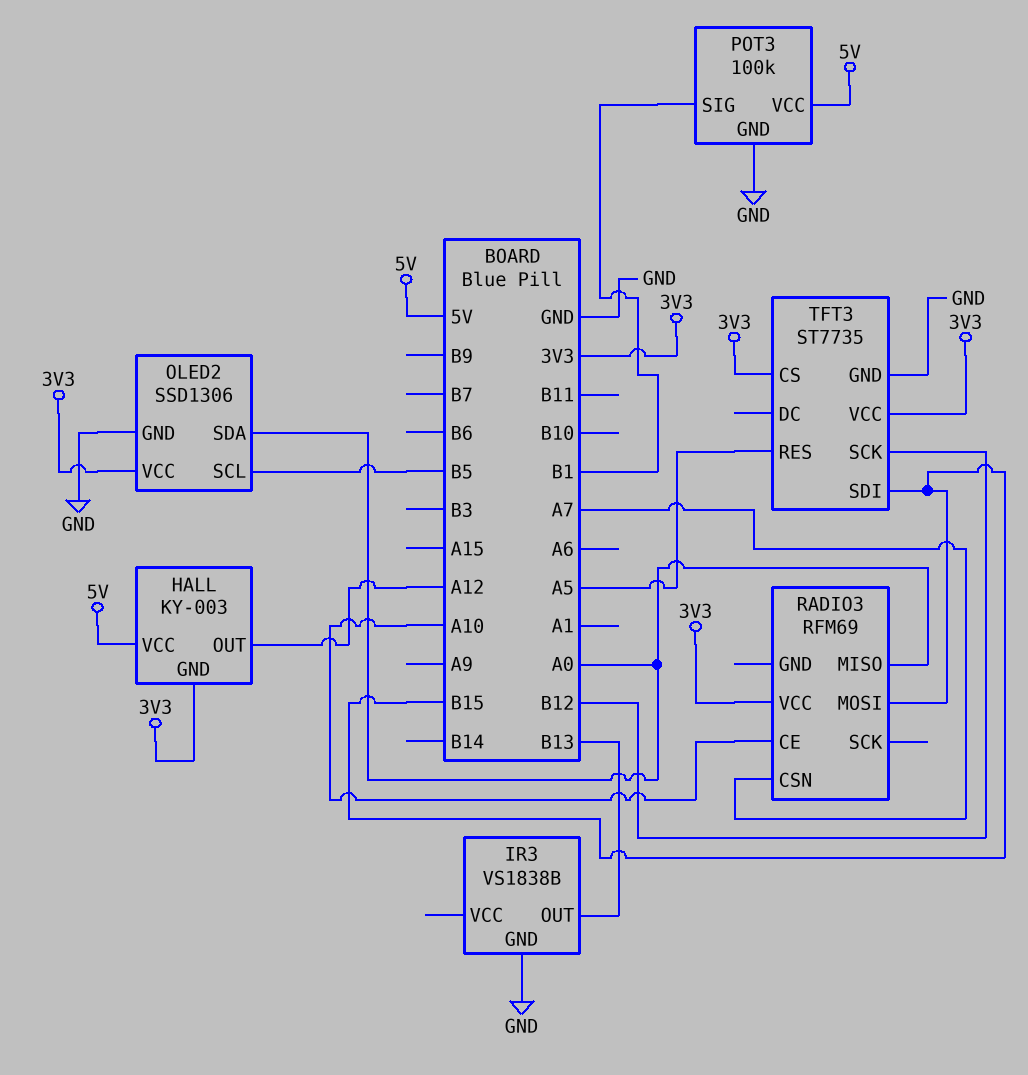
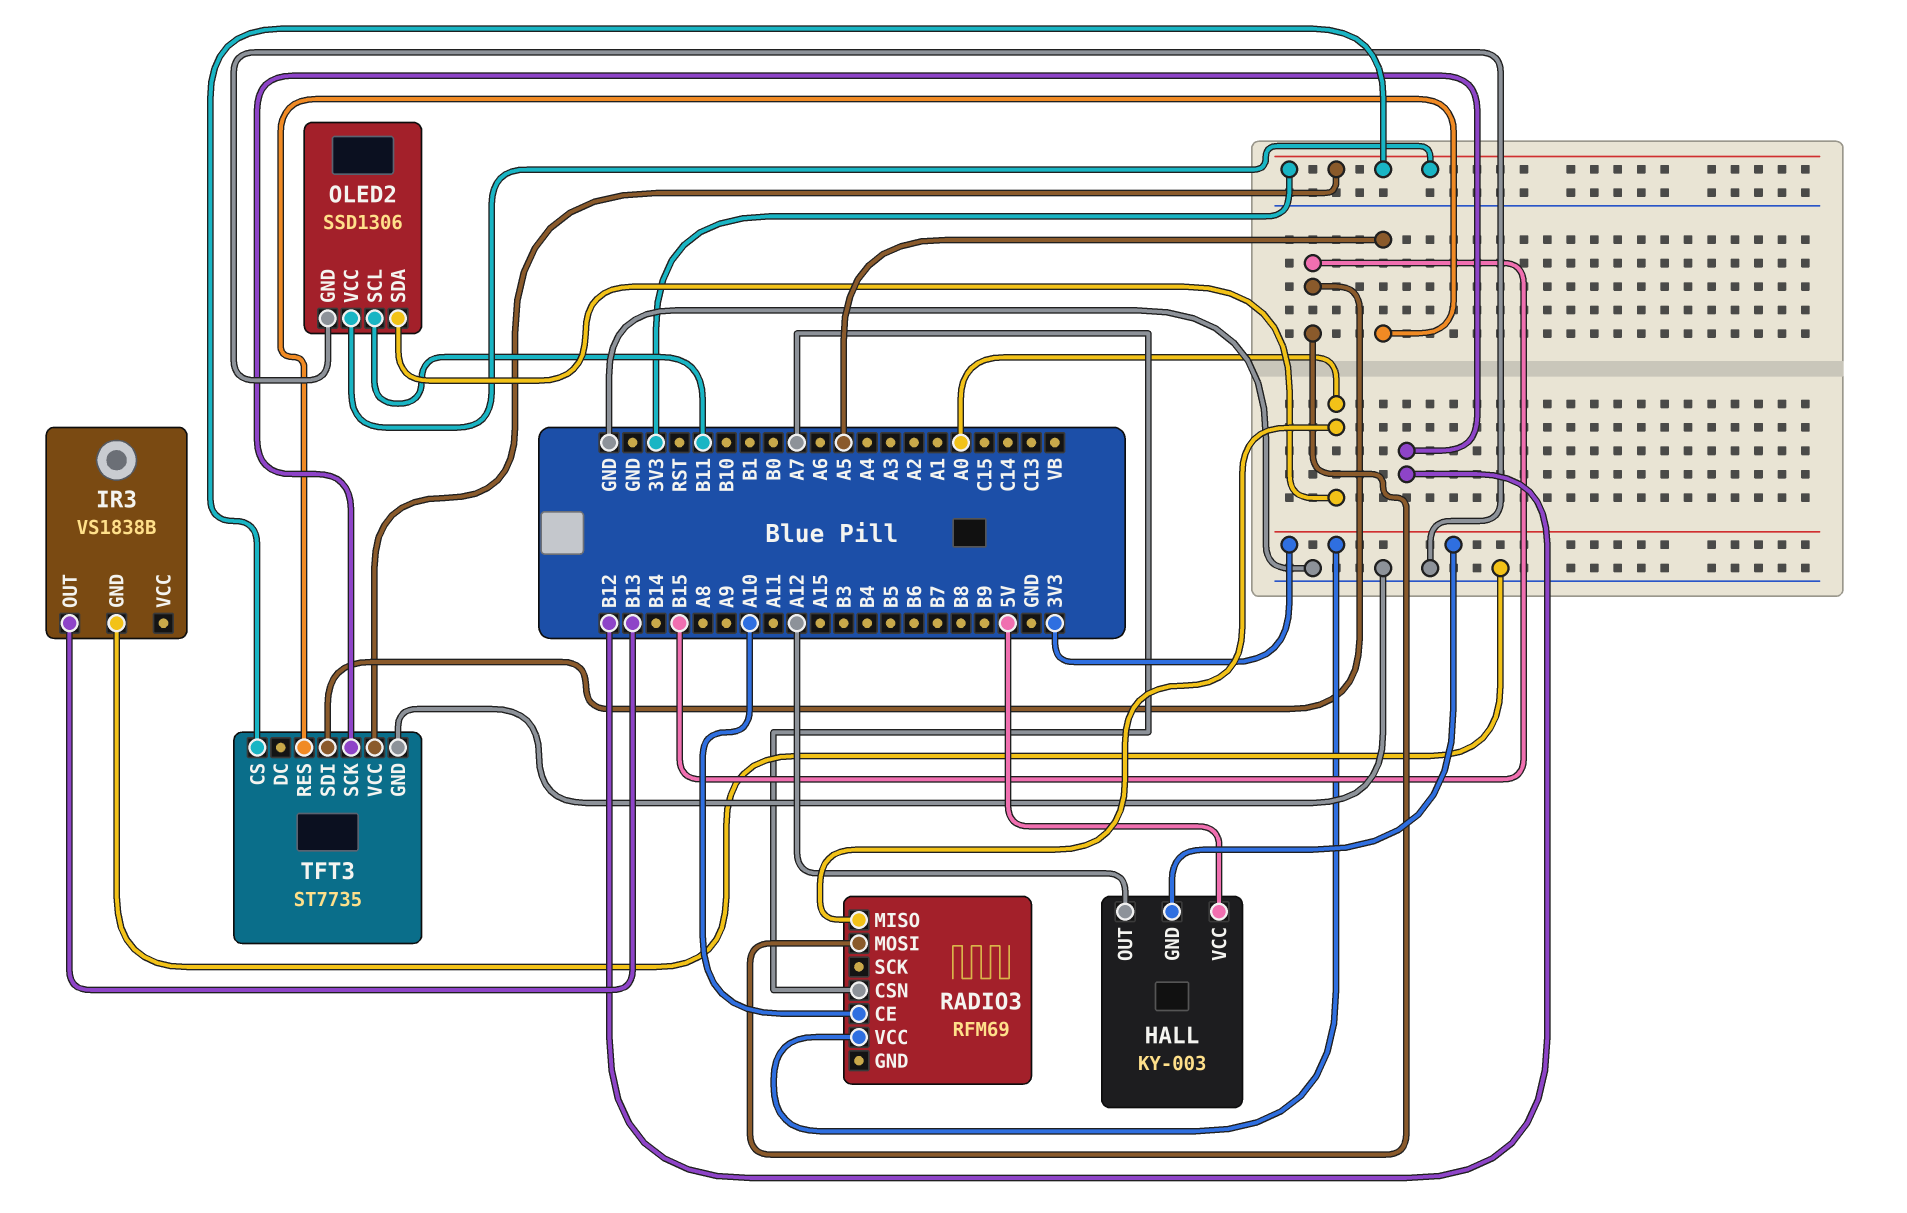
OLED2 pin SCL: B5 -> B11
POT3: 100k -> none
POT3 pin GND: GND -> none
POT3 pin SIG: B1 -> none
POT3 pin VCC: 5V -> none

